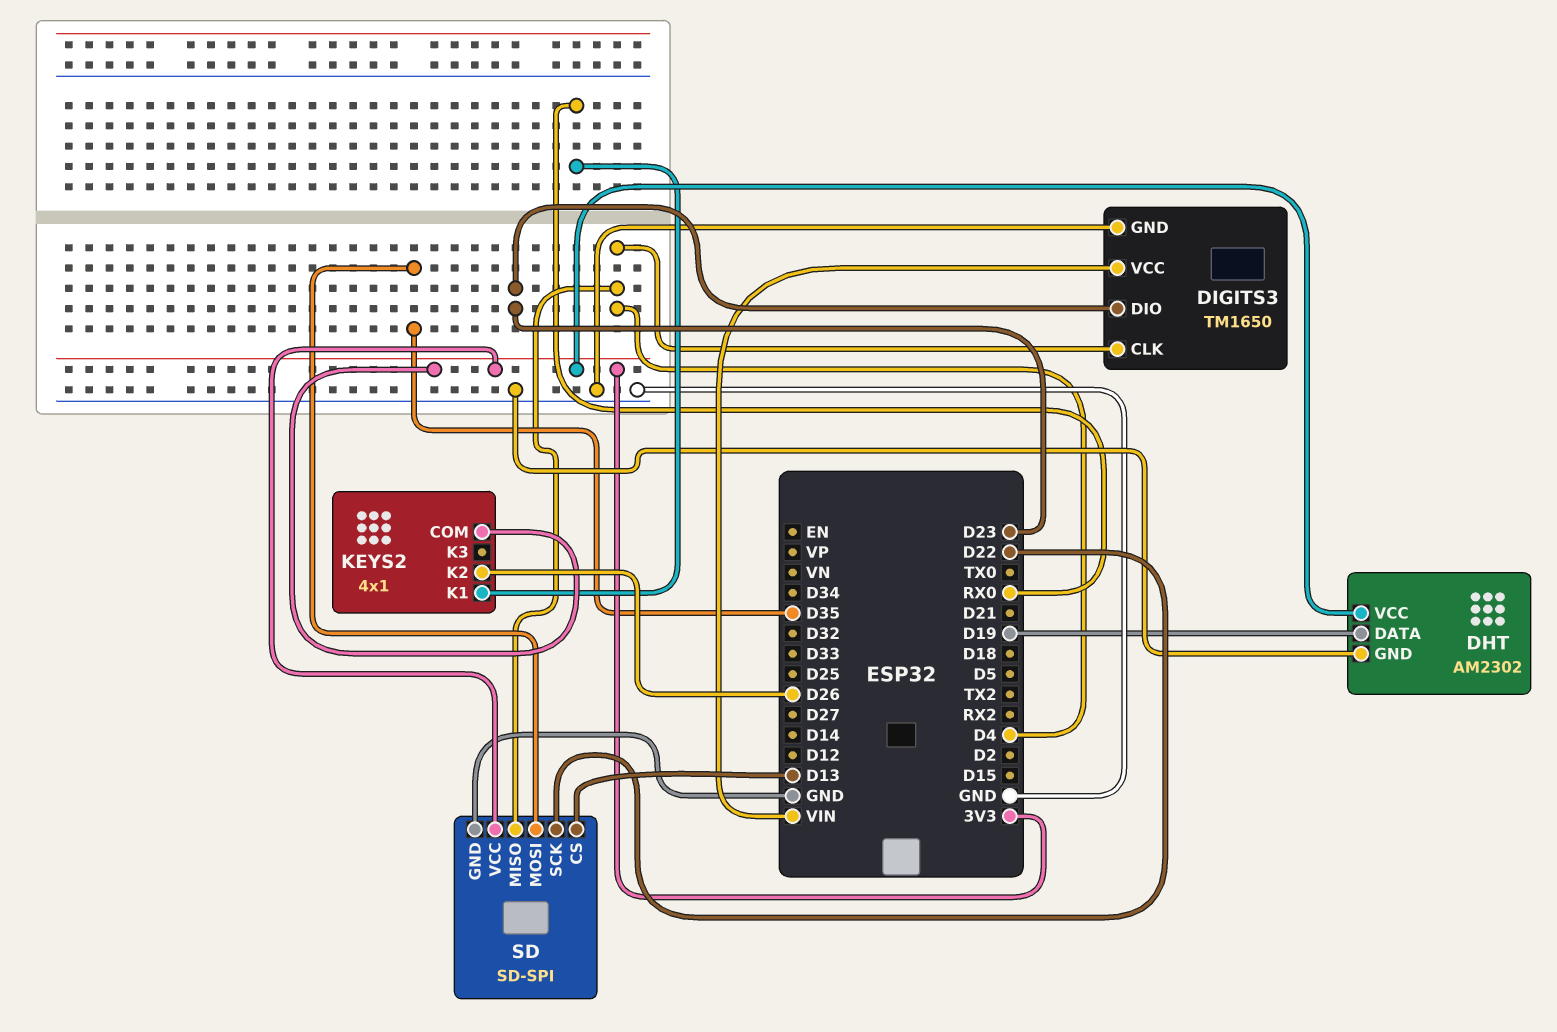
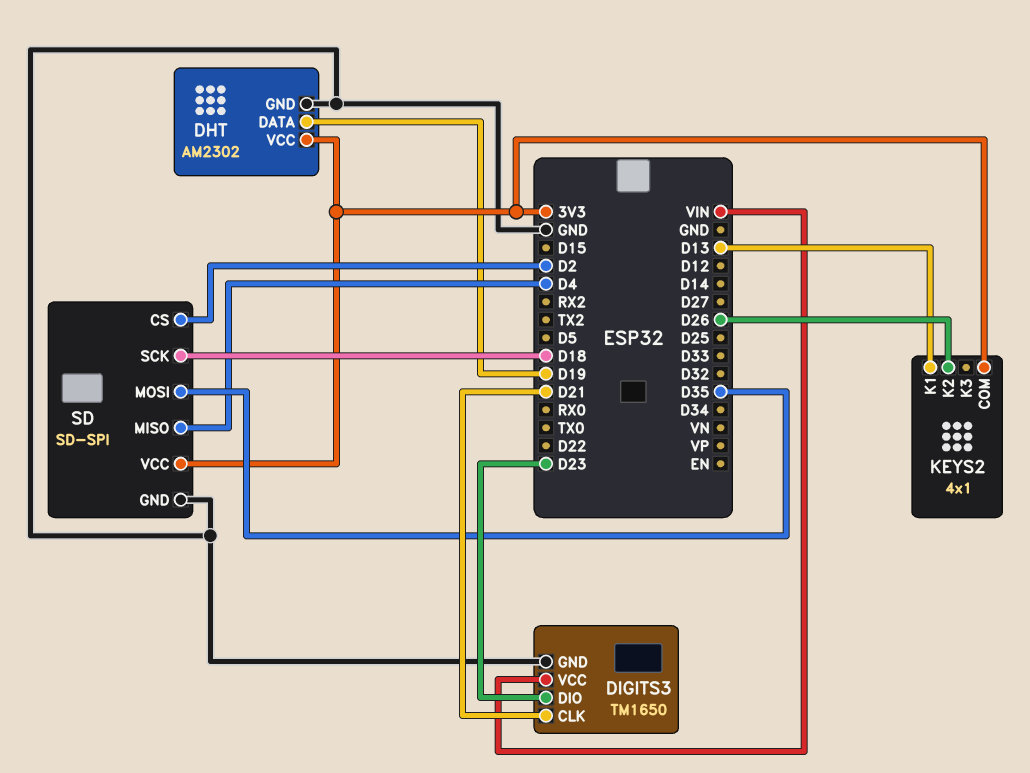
DIGITS3 pin CLK: D4 -> D21
KEYS2 pin K1: RX0 -> D13
SD pin CS: D13 -> D2
SD pin SCK: D22 -> D18

